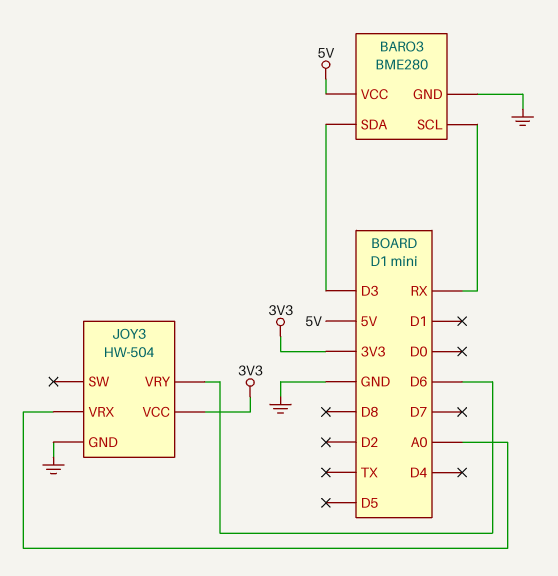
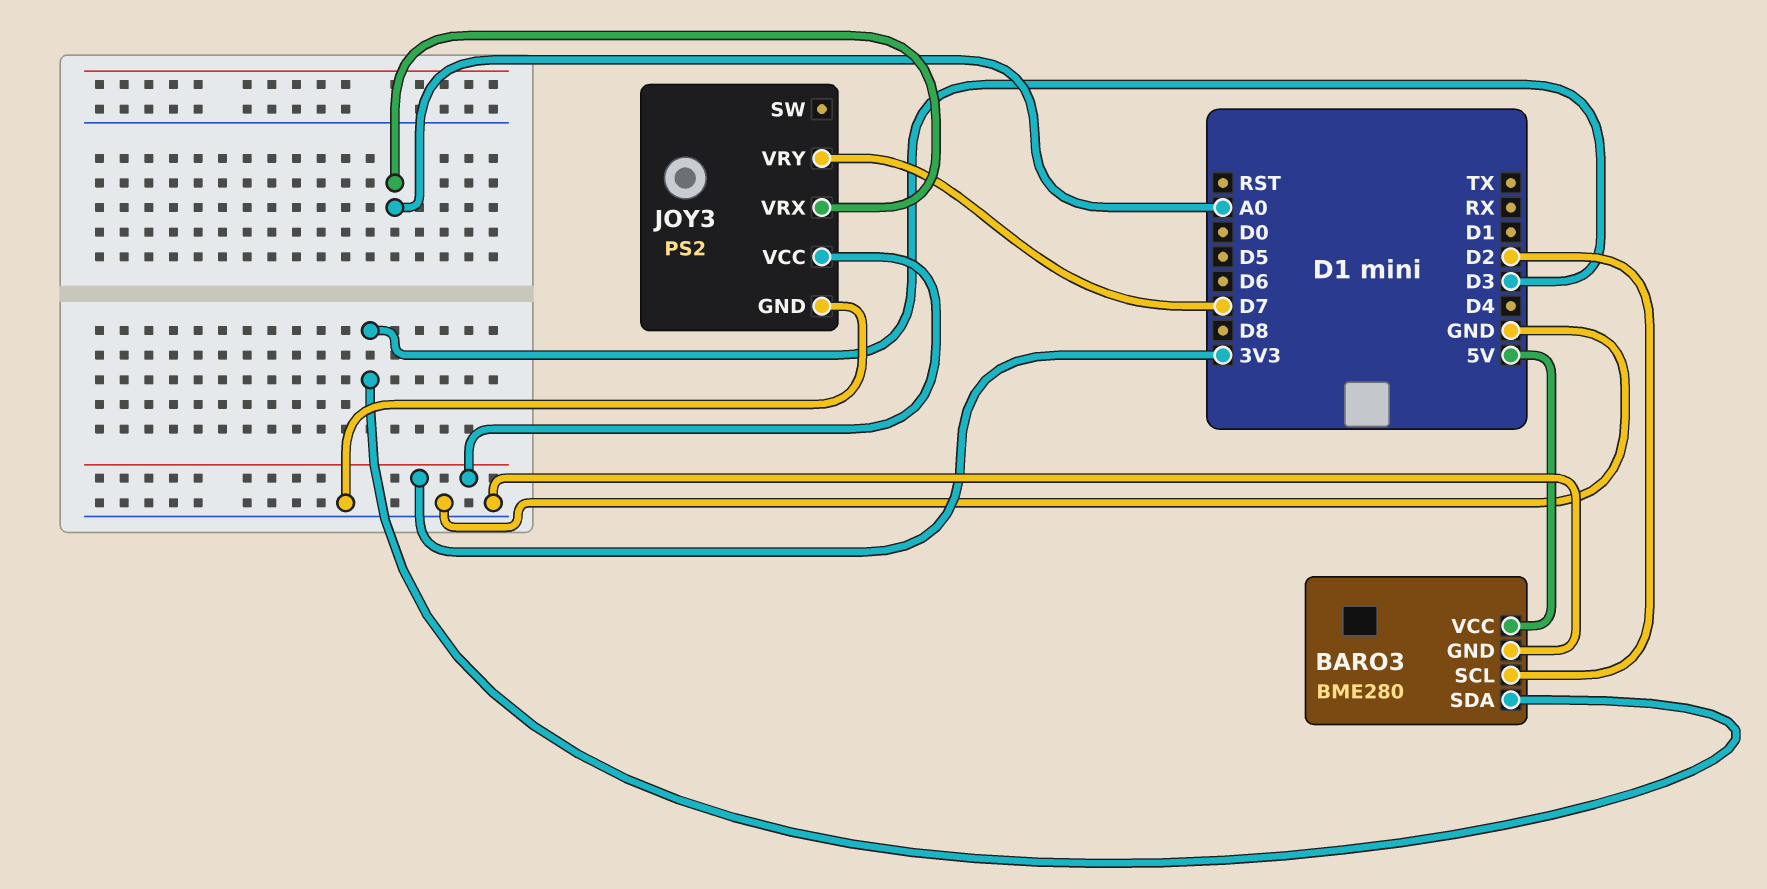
BARO3 pin SCL: RX -> D2
JOY3: HW-504 -> PS2
JOY3 pin VRY: D6 -> D7

